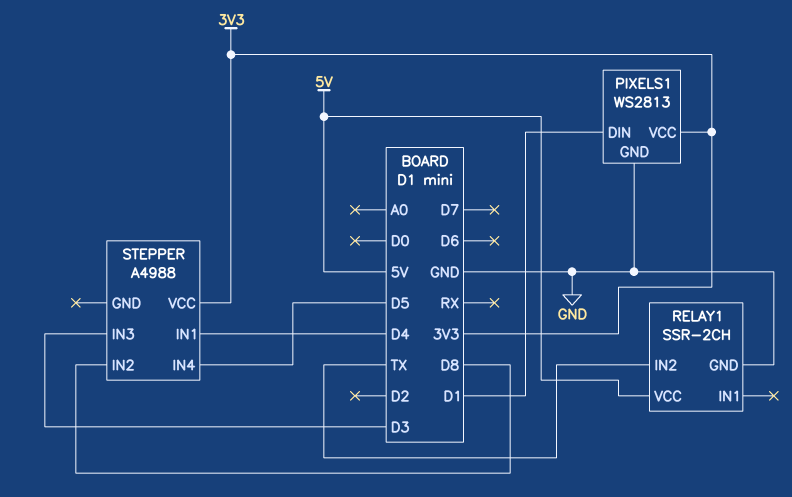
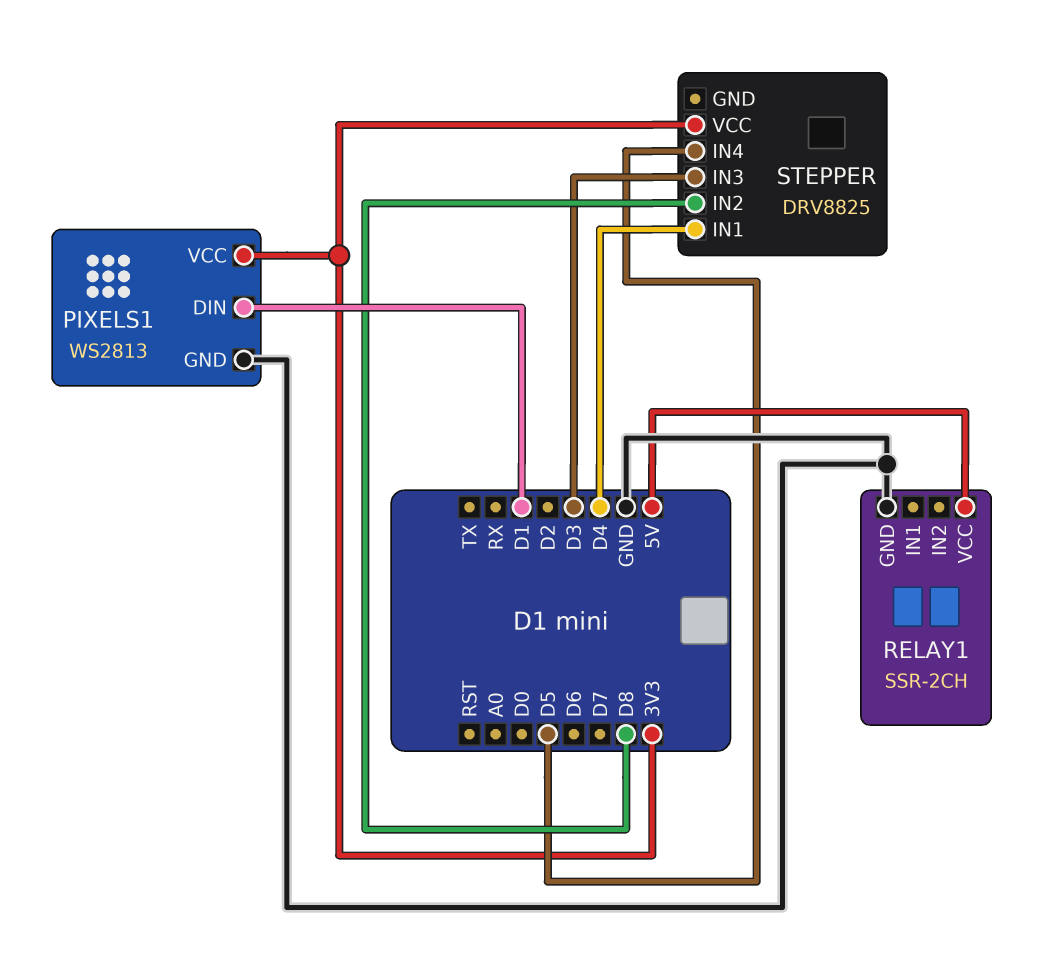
RELAY1 pin IN2: TX -> none
STEPPER: A4988 -> DRV8825

